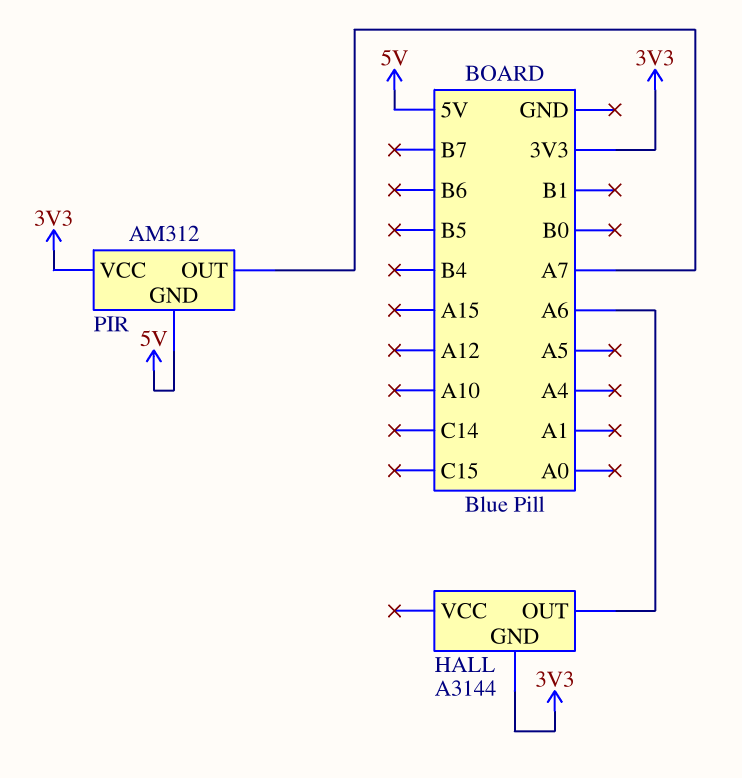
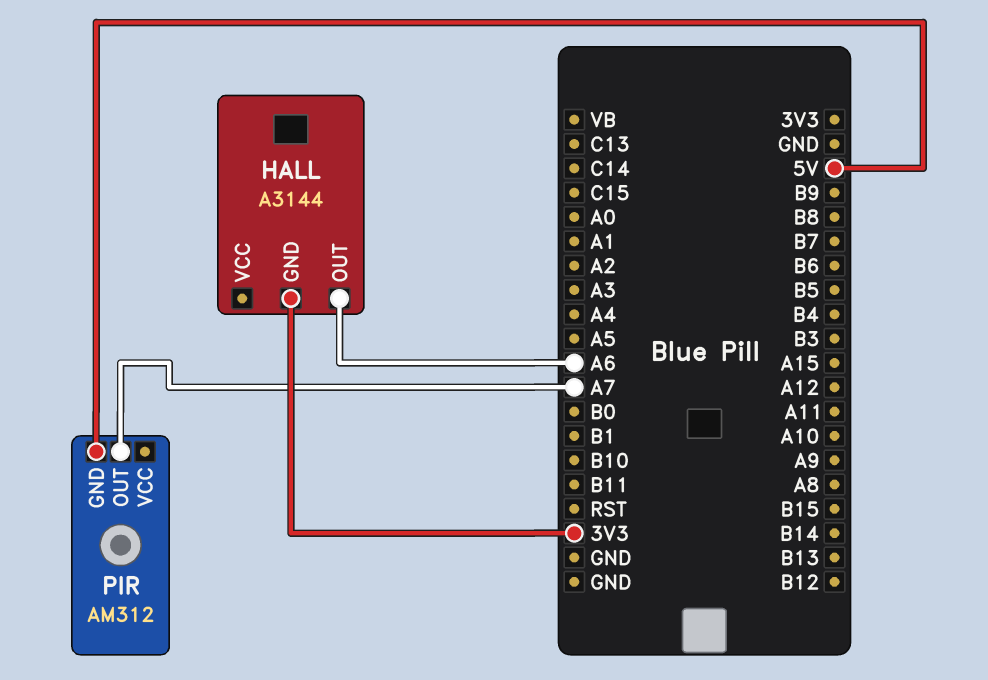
PIR pin VCC: 3V3 -> none

